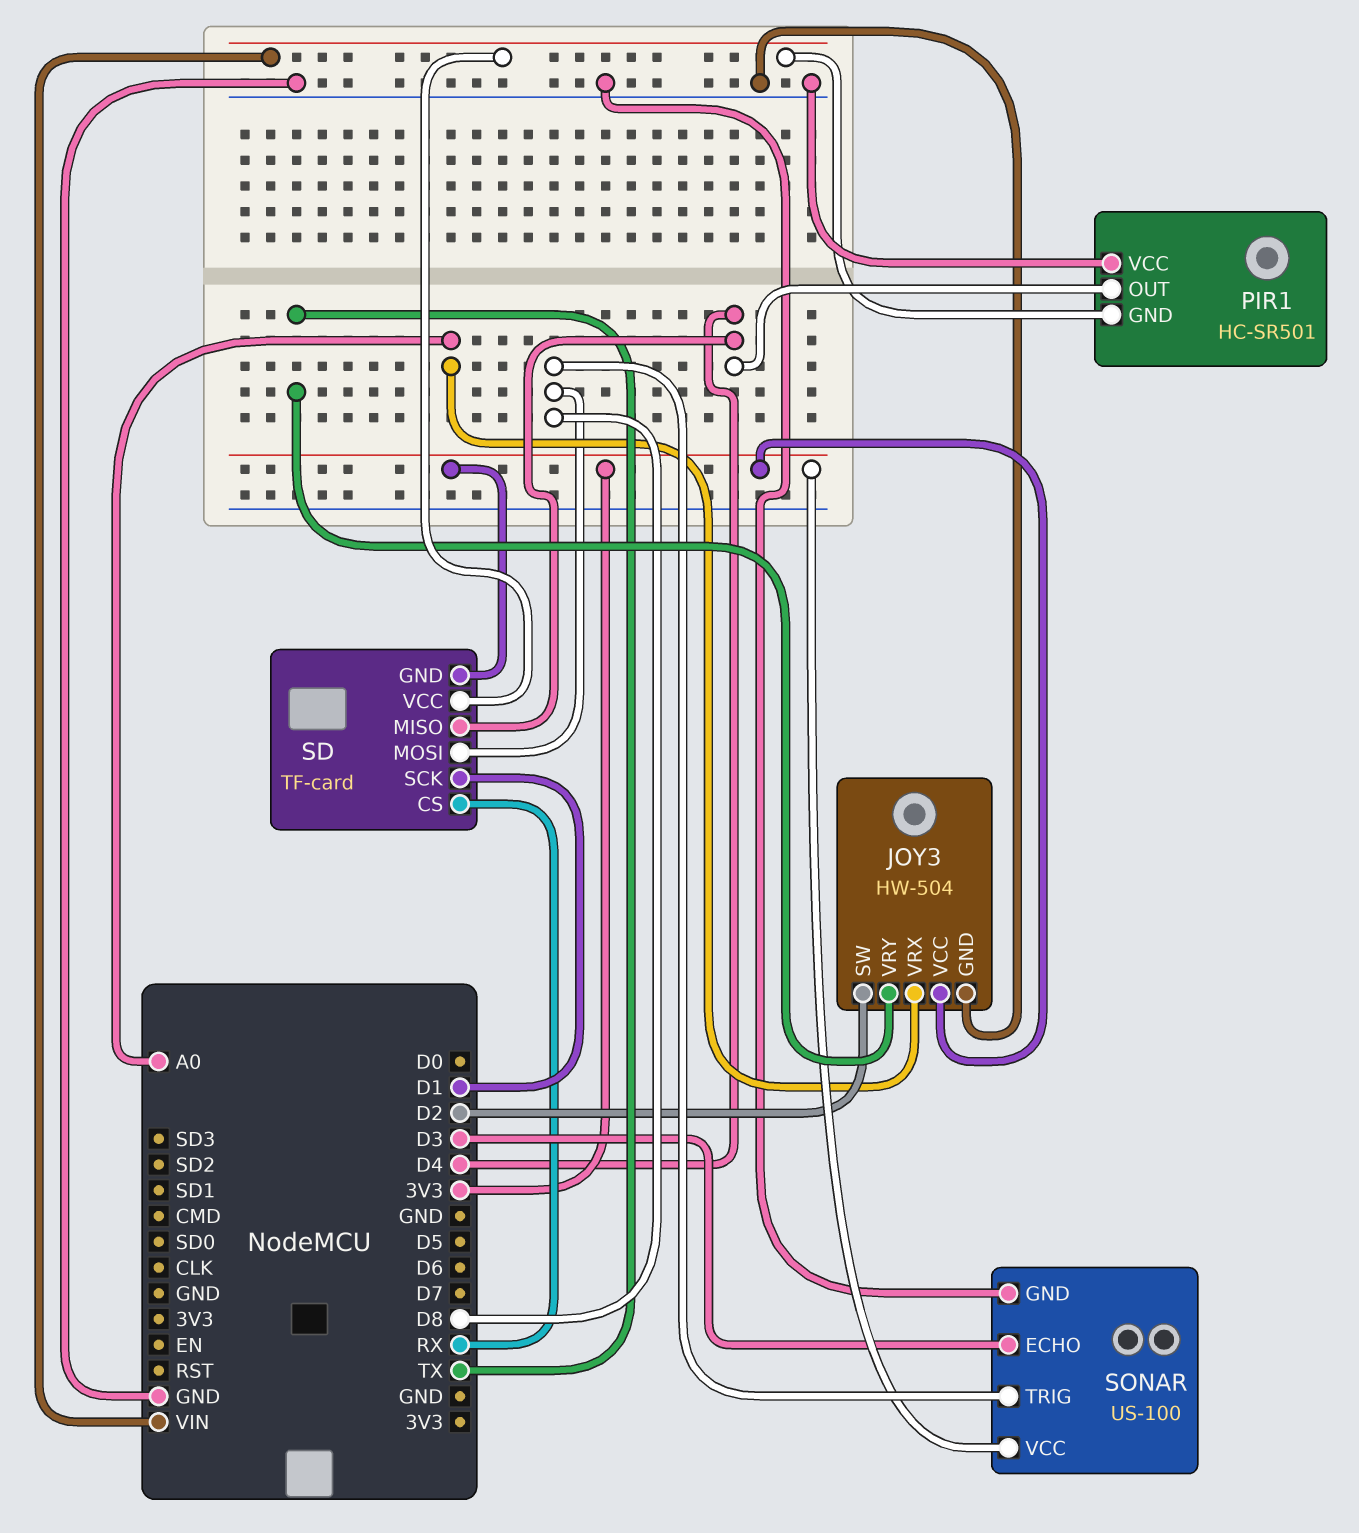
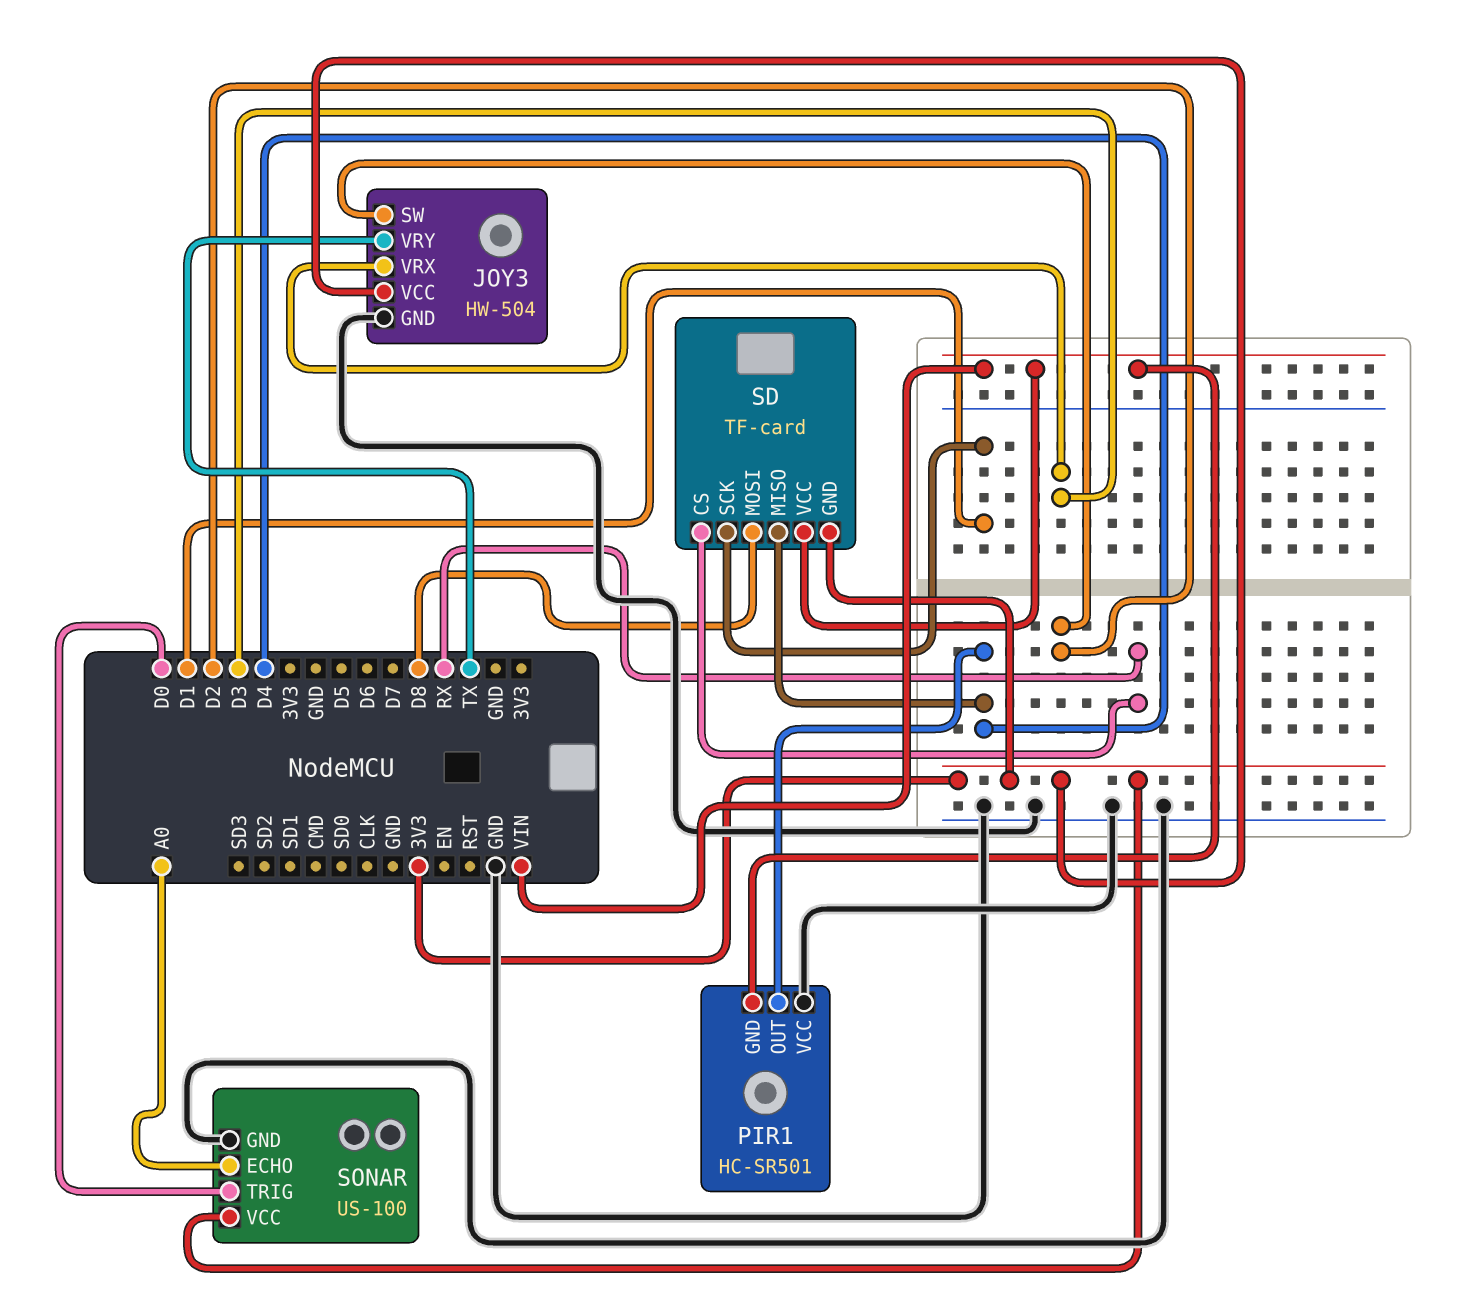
JOY3 pin VRX: A0 -> D3
SONAR pin ECHO: D3 -> A0
SONAR pin TRIG: D8 -> D0

